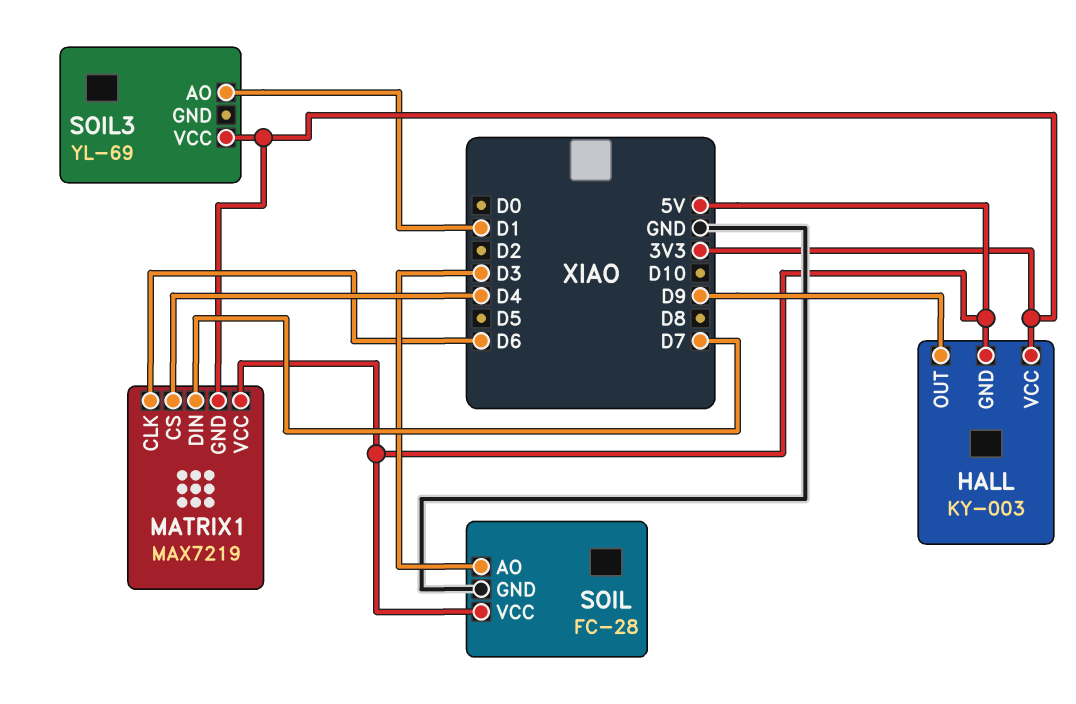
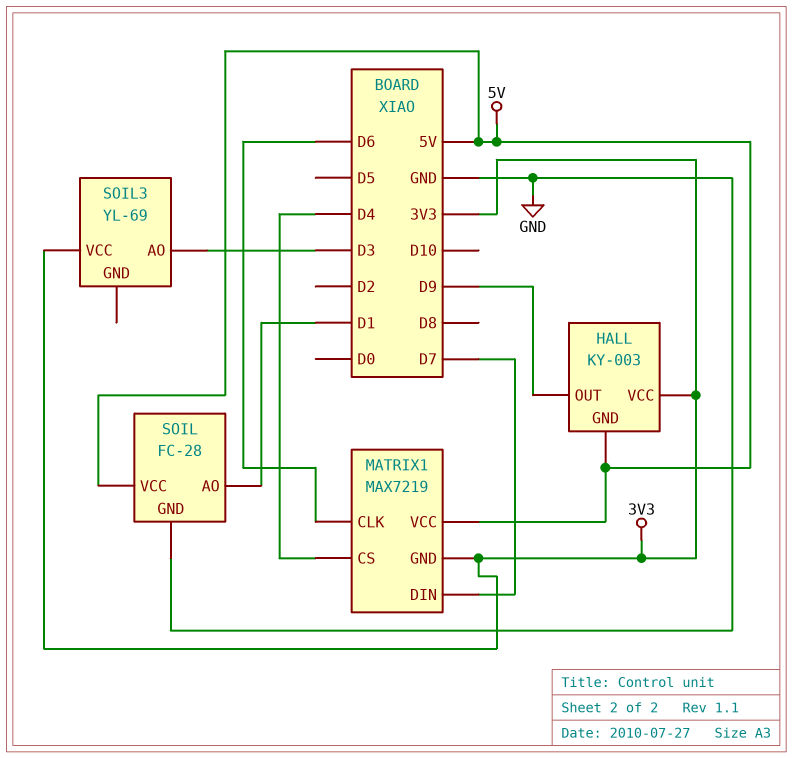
SOIL pin AO: D3 -> D1
SOIL3 pin AO: D1 -> D3

